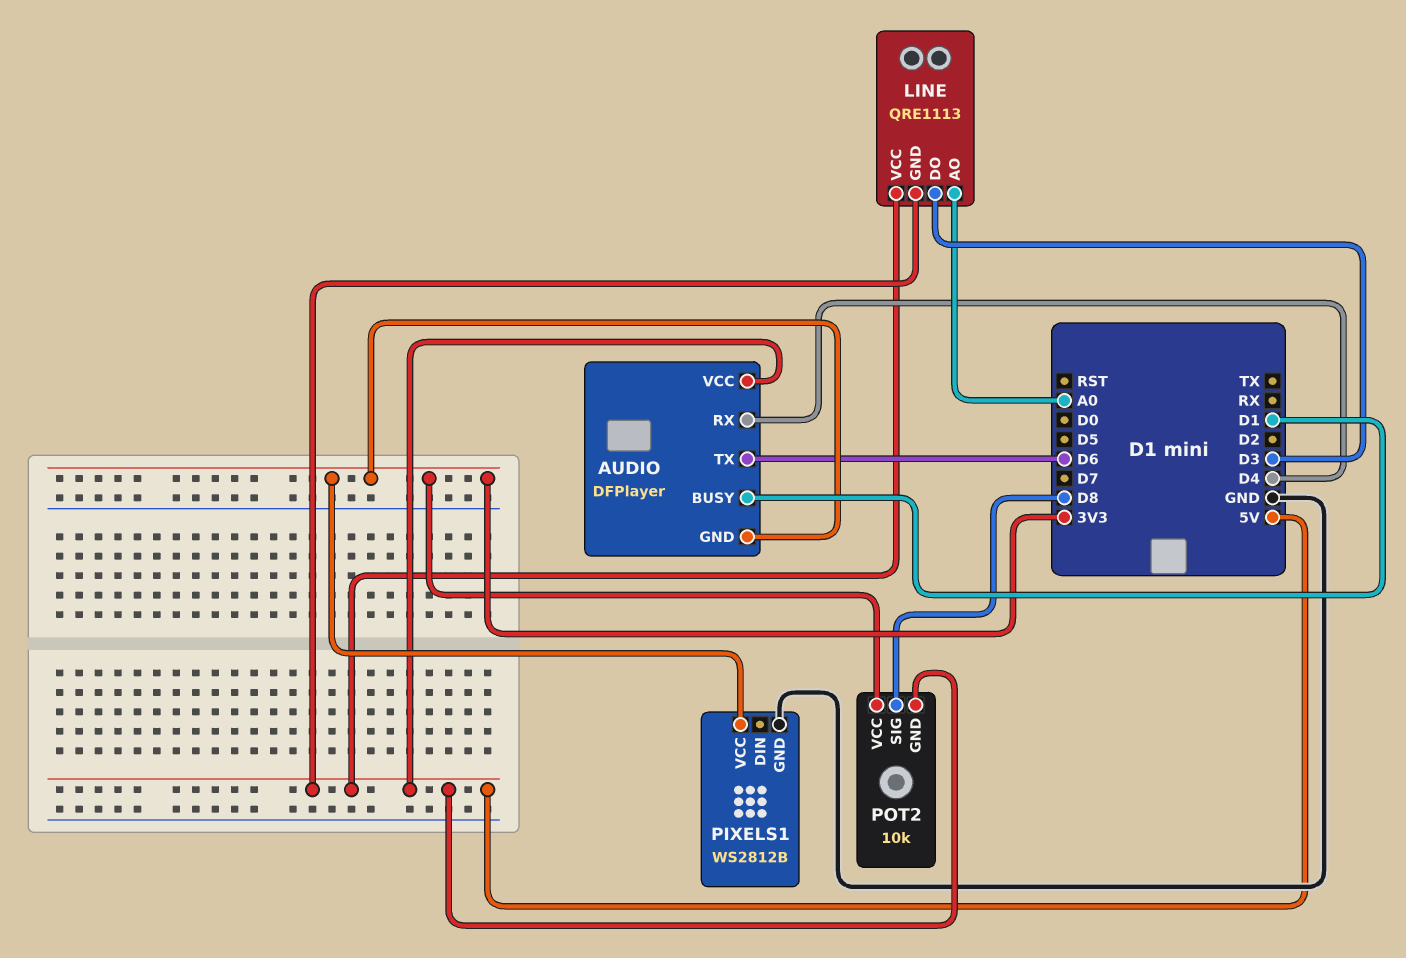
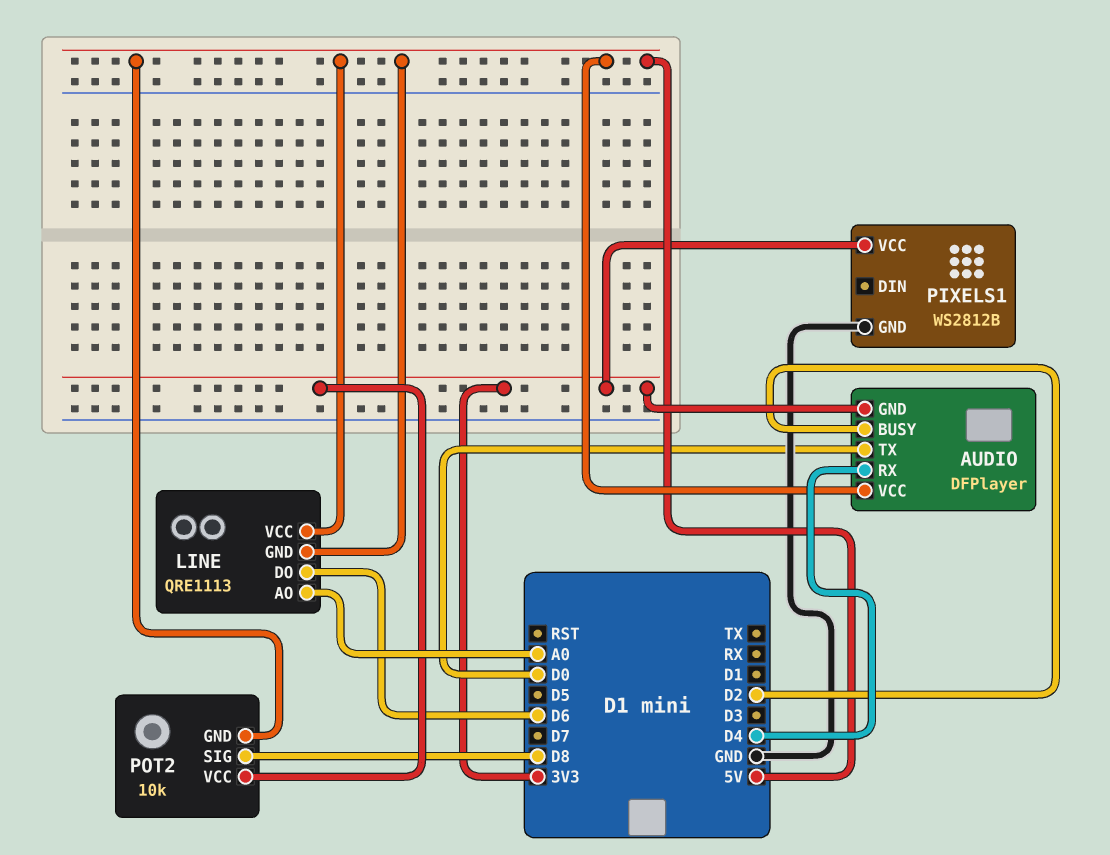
AUDIO pin BUSY: D1 -> D2
AUDIO pin TX: D6 -> D0
LINE pin DO: D3 -> D6

